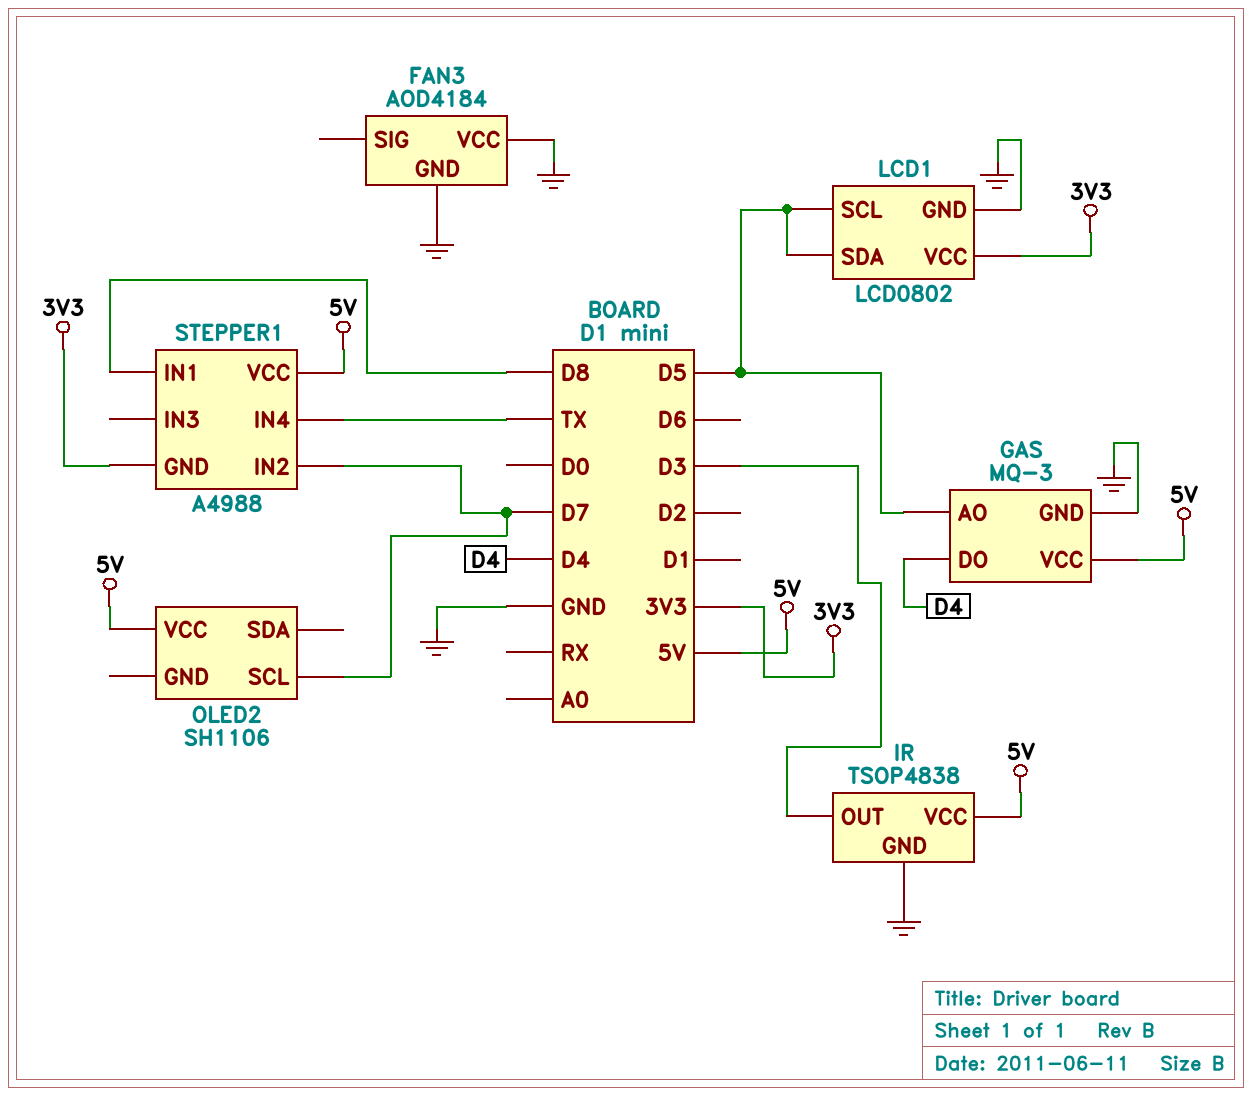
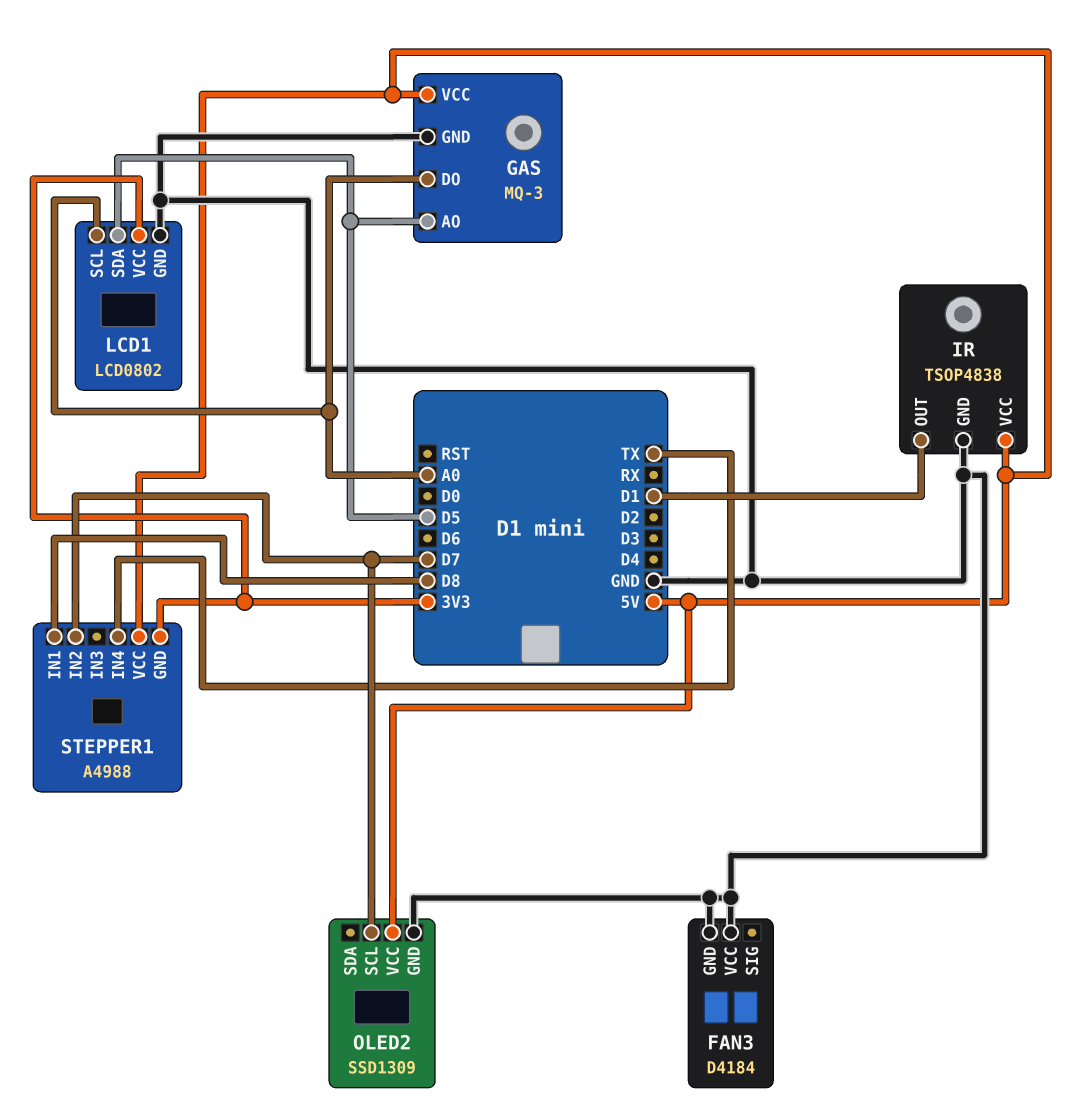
FAN3: AOD4184 -> D4184
GAS pin DO: D4 -> A0
IR pin OUT: D3 -> D1
LCD1 pin SCL: D5 -> A0
OLED2: SH1106 -> SSD1309
OLED2 pin GND: none -> GND

